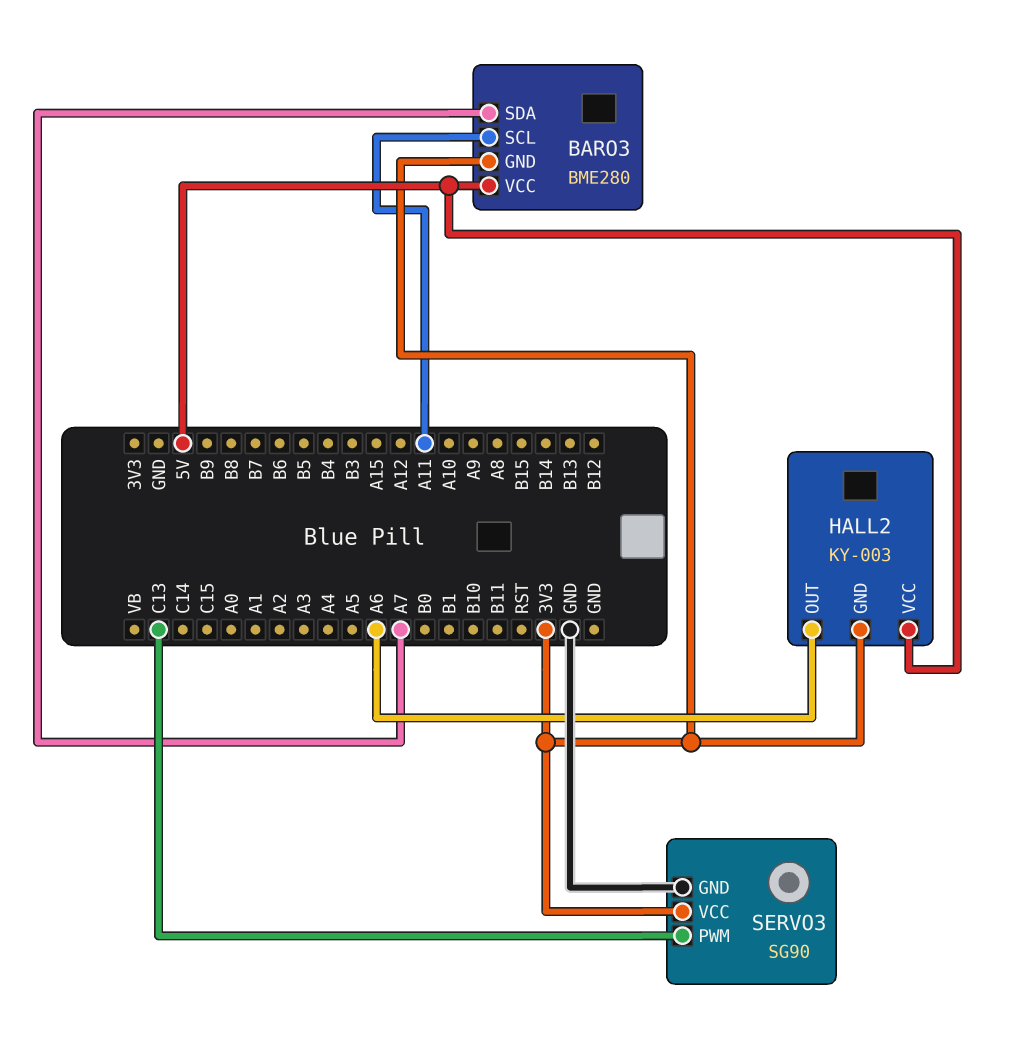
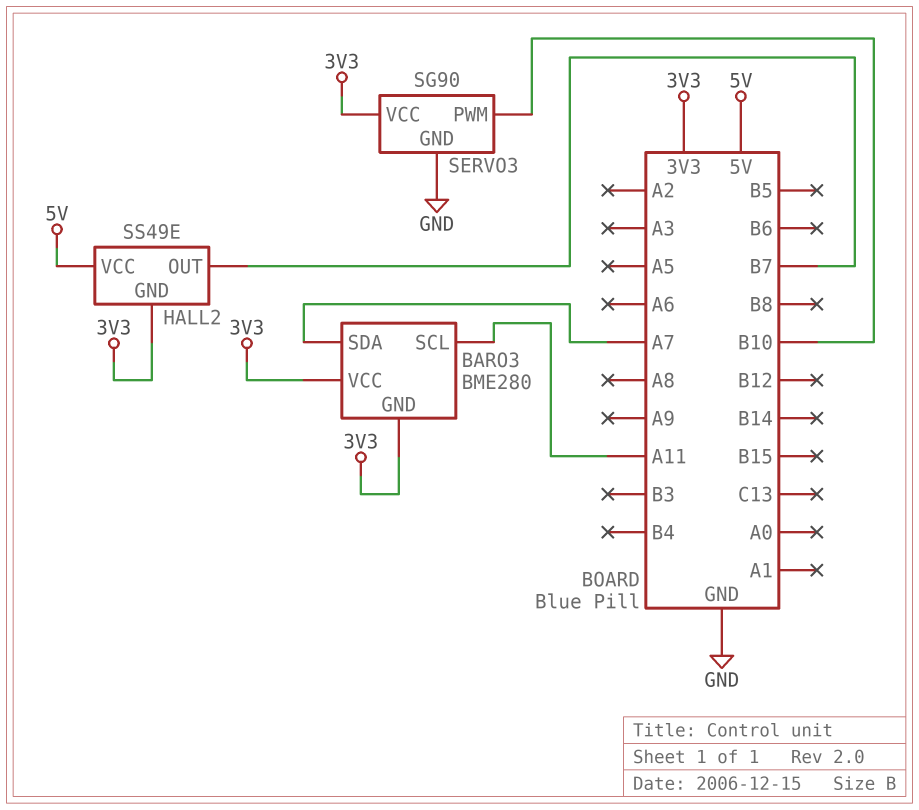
BARO3 pin VCC: 5V -> 3V3
HALL2: KY-003 -> SS49E
HALL2 pin OUT: A6 -> B7
SERVO3 pin PWM: C13 -> B10

